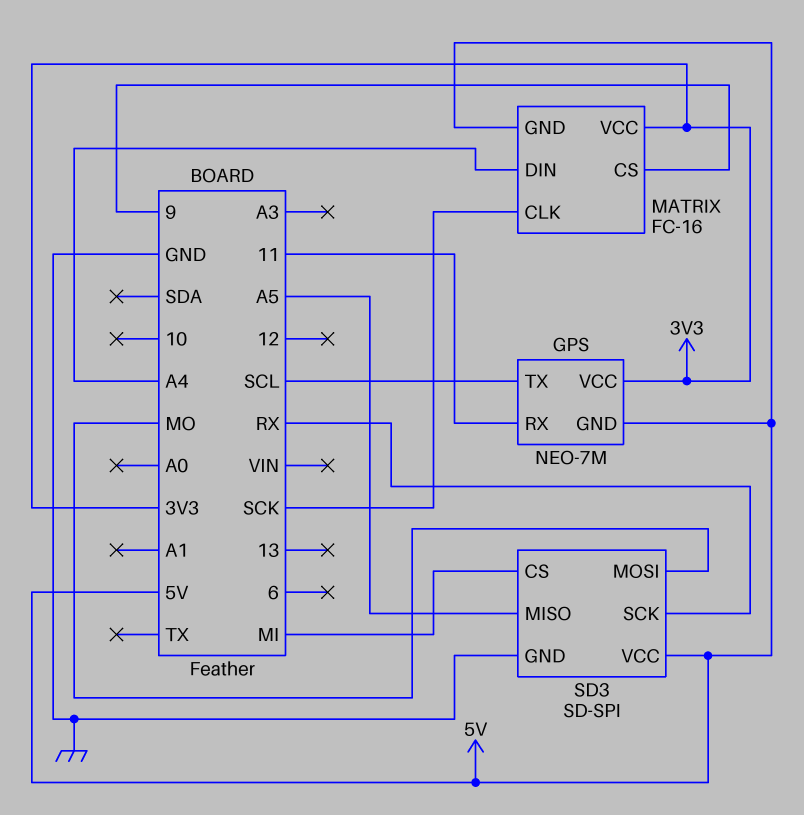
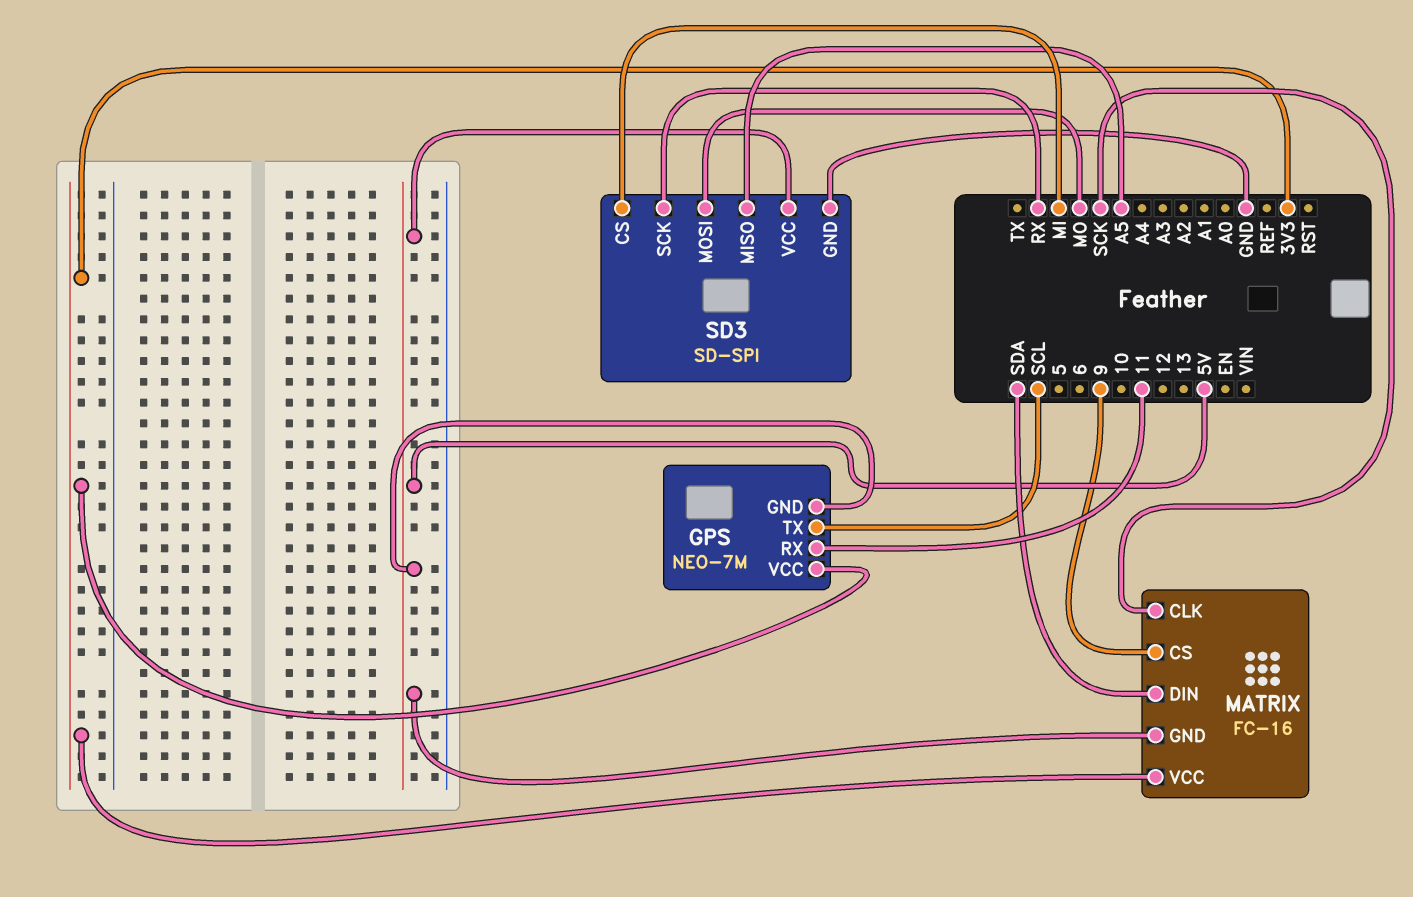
MATRIX pin DIN: A4 -> SDA

